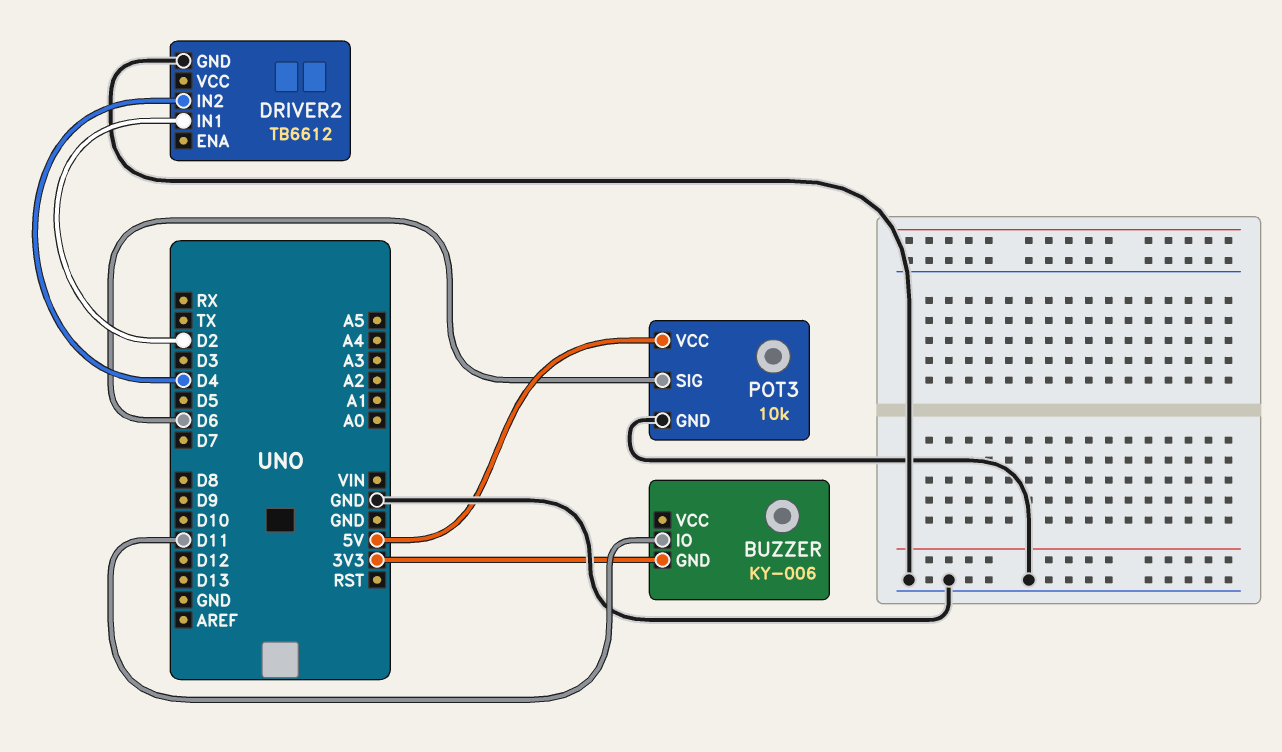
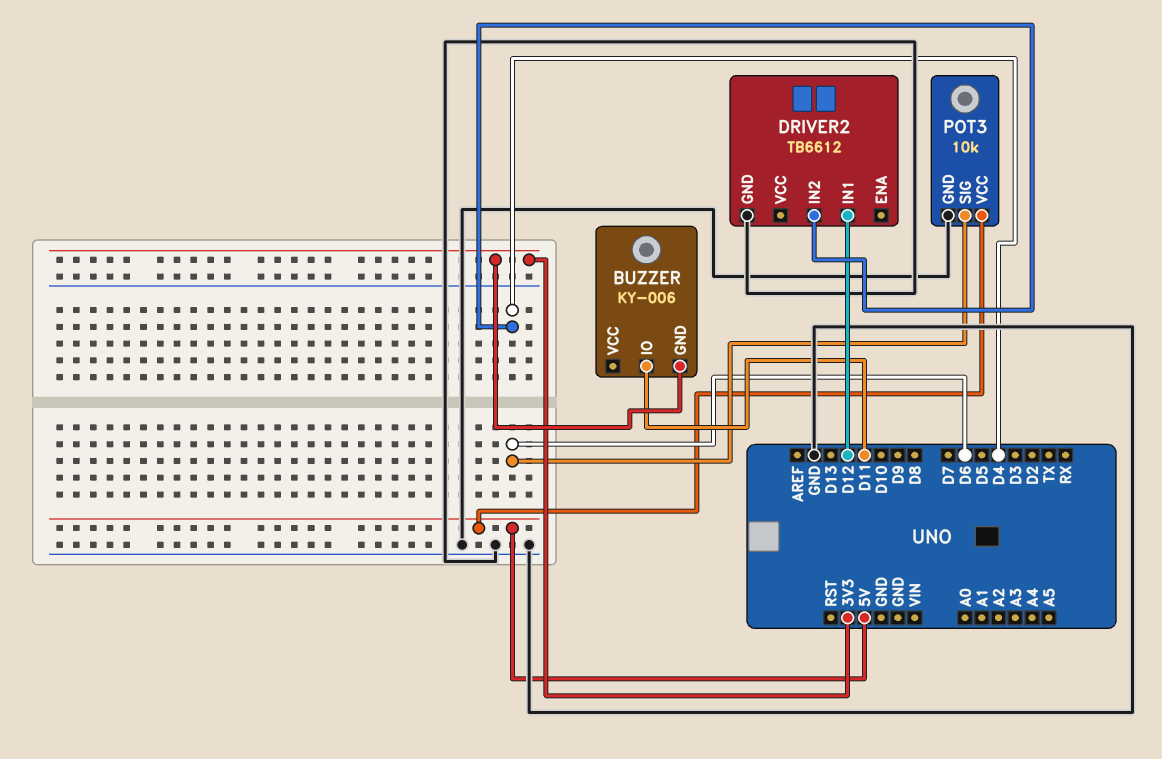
DRIVER2 pin IN1: D2 -> D12

